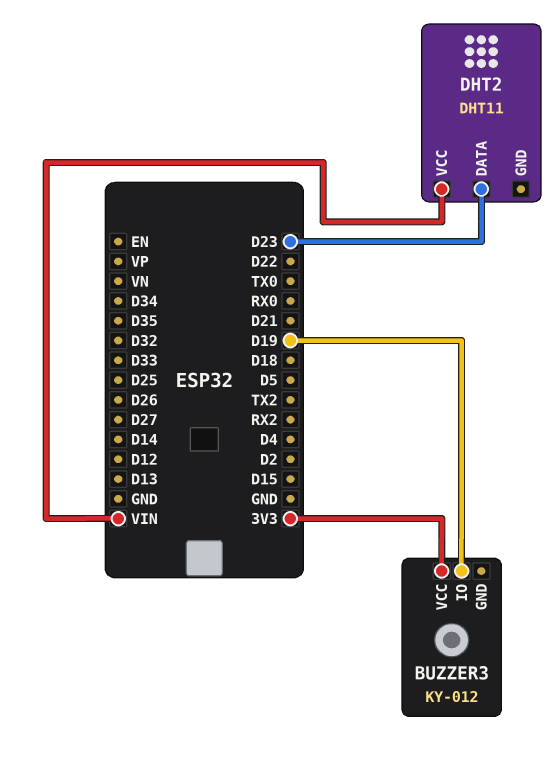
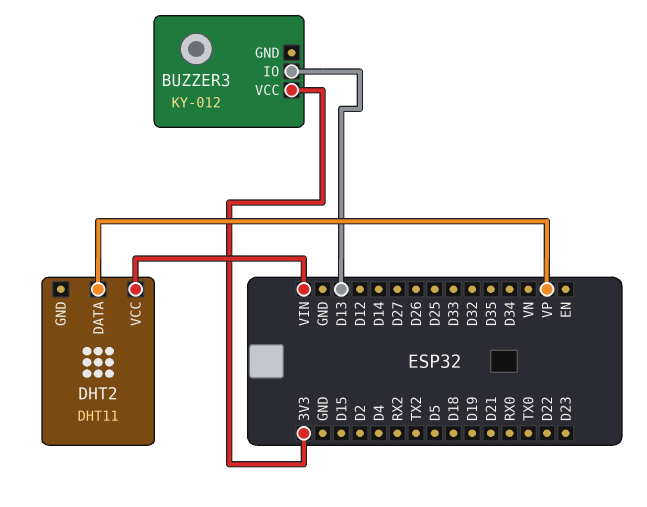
BUZZER3 pin IO: D19 -> D13
DHT2 pin DATA: D23 -> VP

